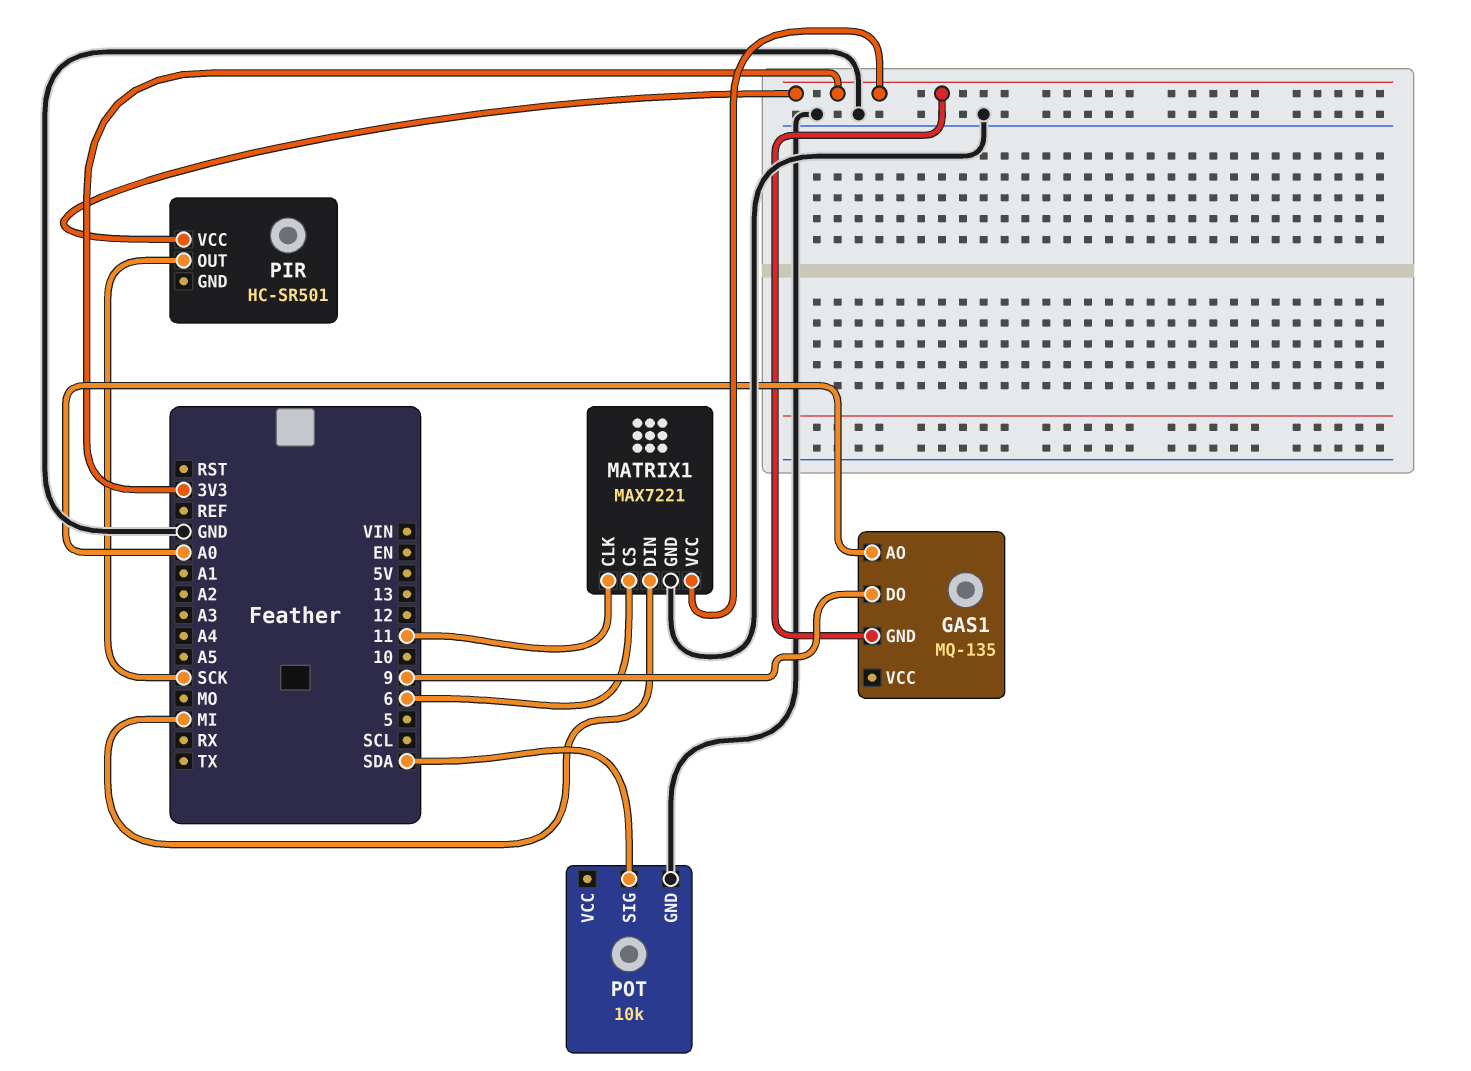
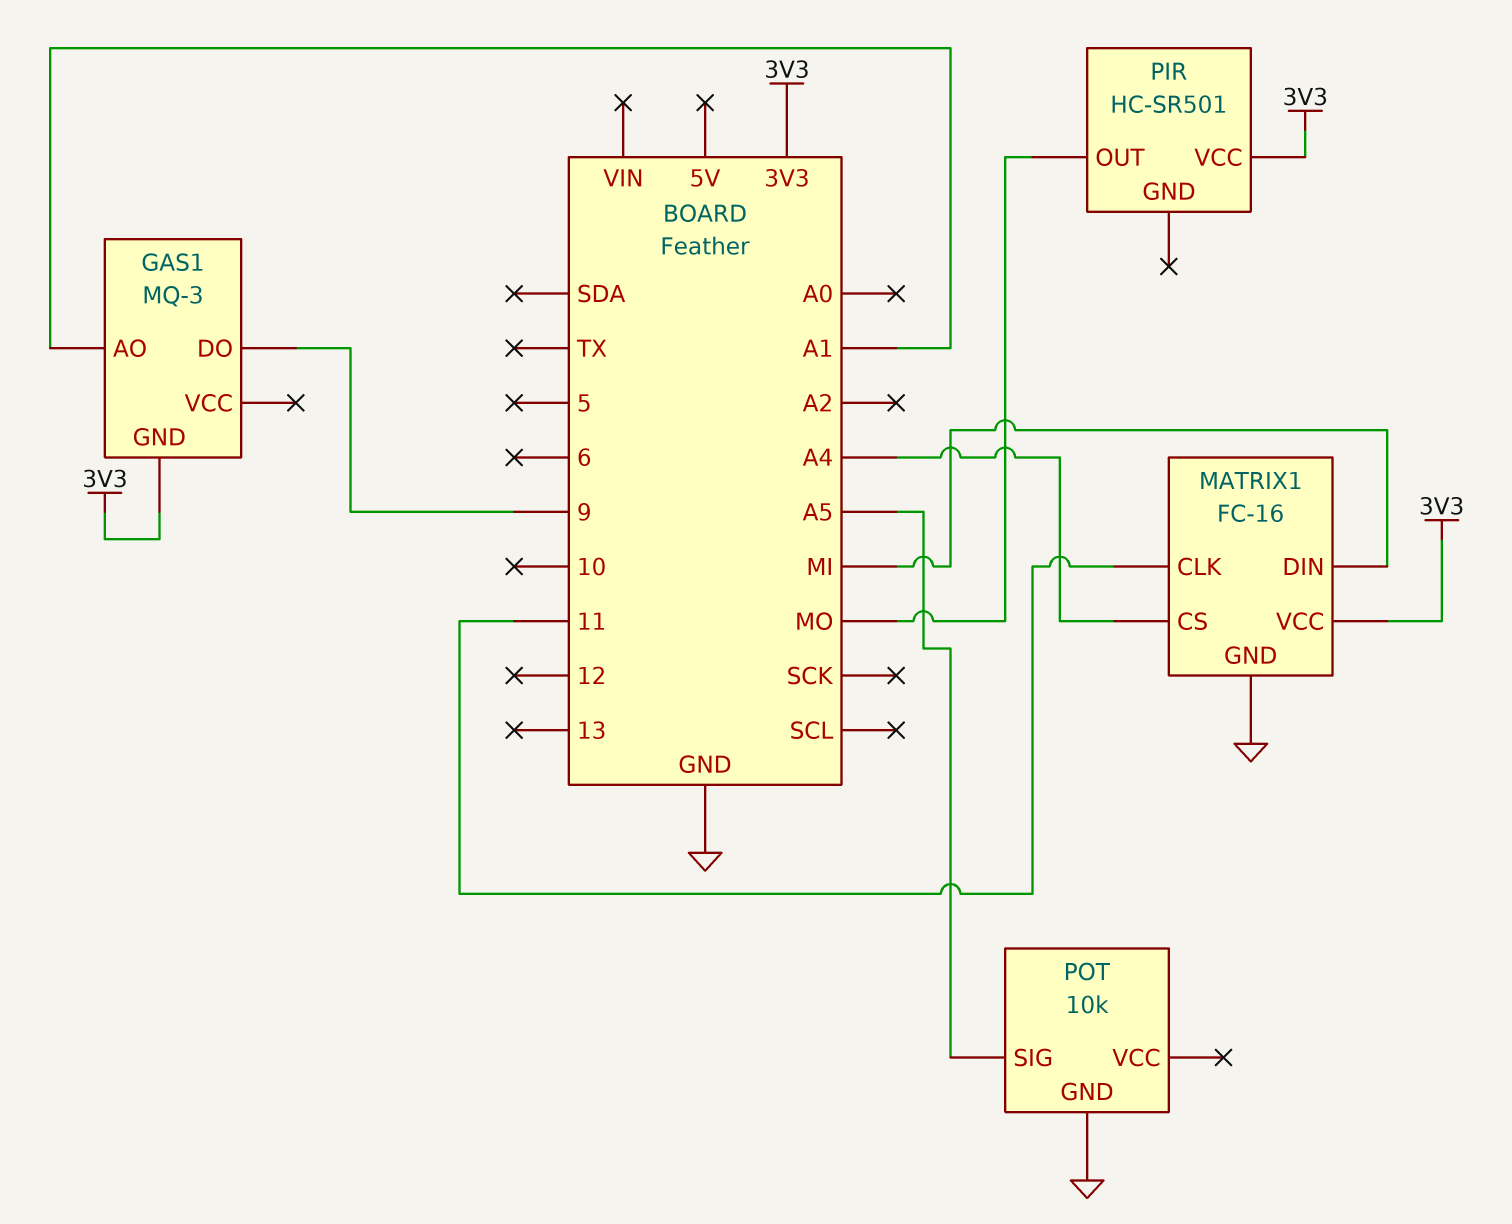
GAS1: MQ-135 -> MQ-3
GAS1 pin AO: A0 -> A1
MATRIX1: MAX7221 -> FC-16
MATRIX1 pin CS: 6 -> A4
PIR pin OUT: SCK -> MO
POT pin SIG: SDA -> A5

